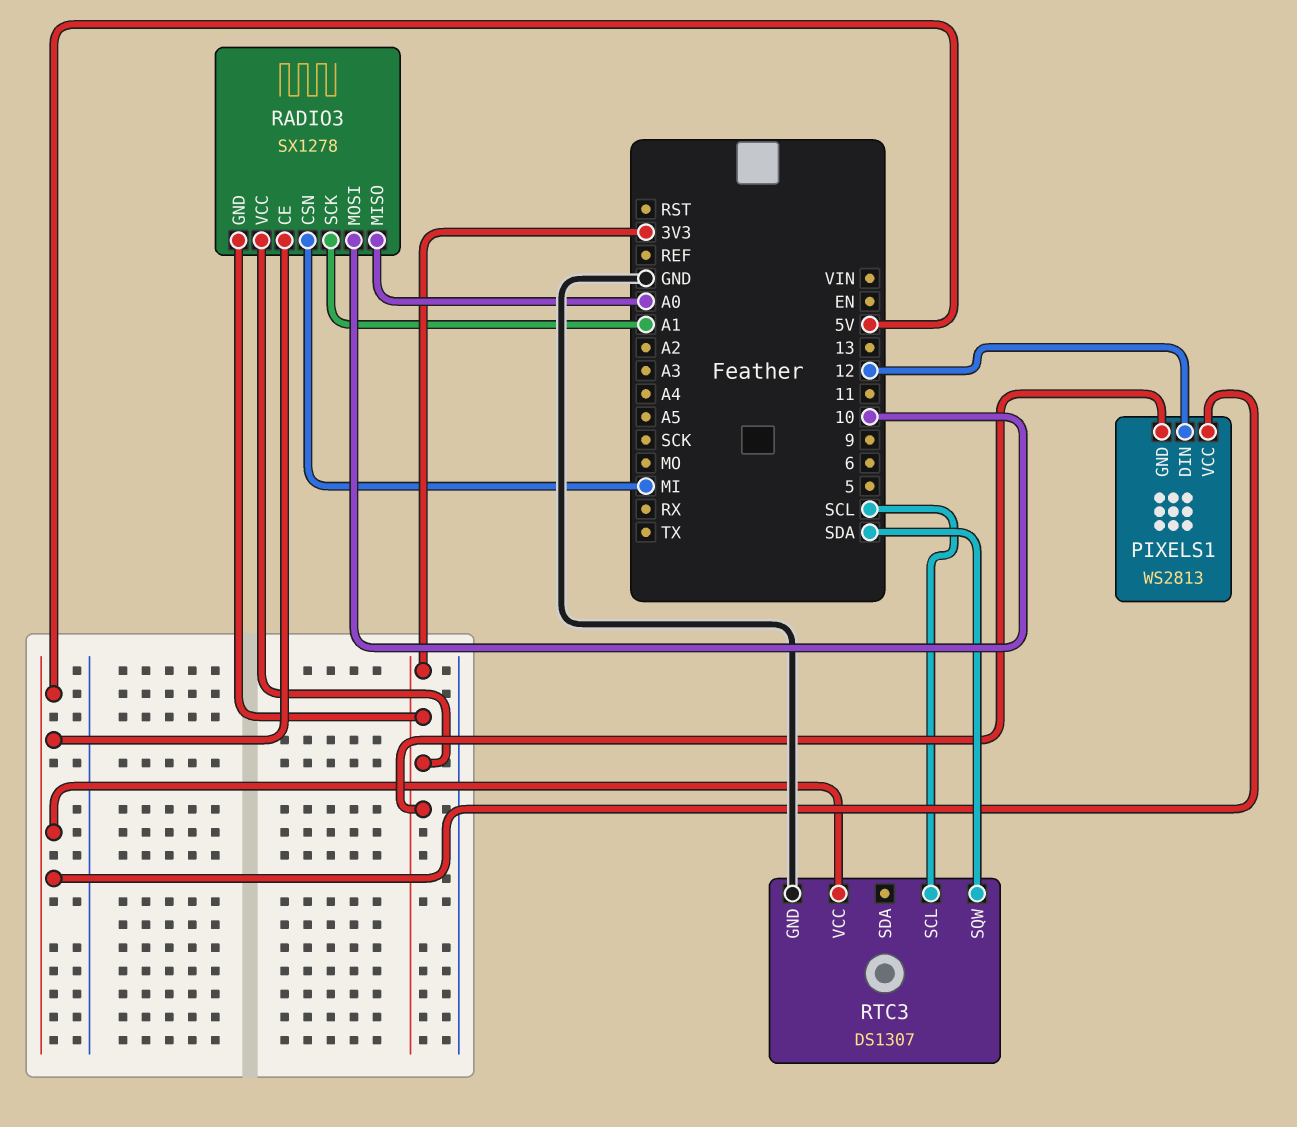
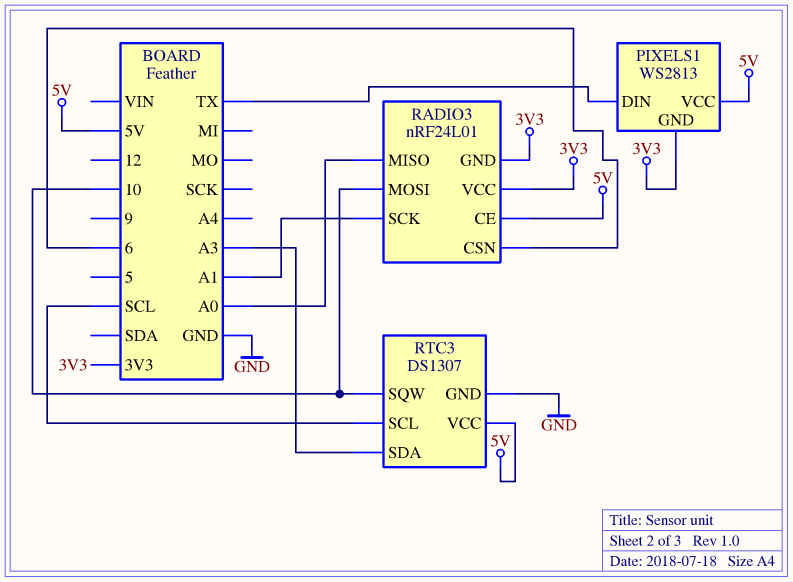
PIXELS1 pin DIN: 12 -> TX
RADIO3: SX1278 -> nRF24L01
RADIO3 pin CSN: MI -> 6
RTC3 pin SDA: none -> A3
RTC3 pin SQW: SDA -> 10

